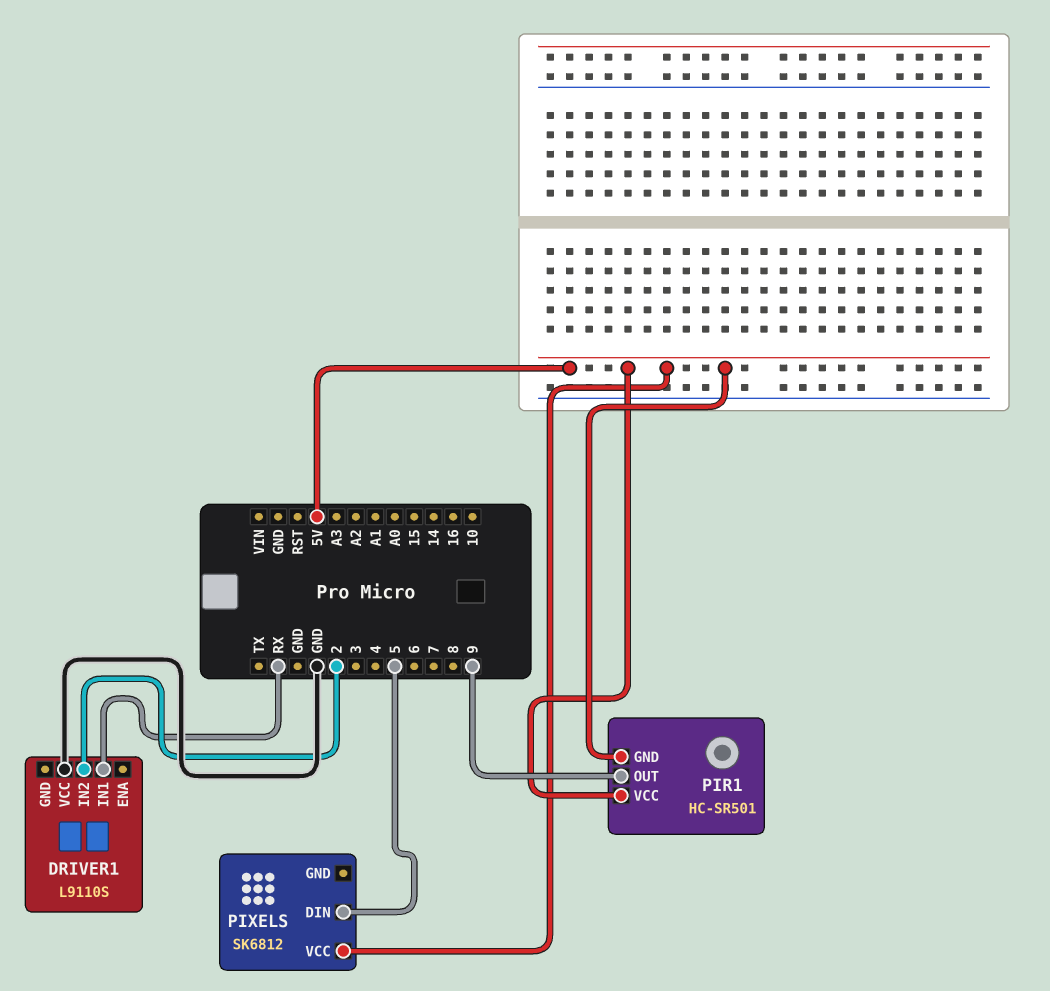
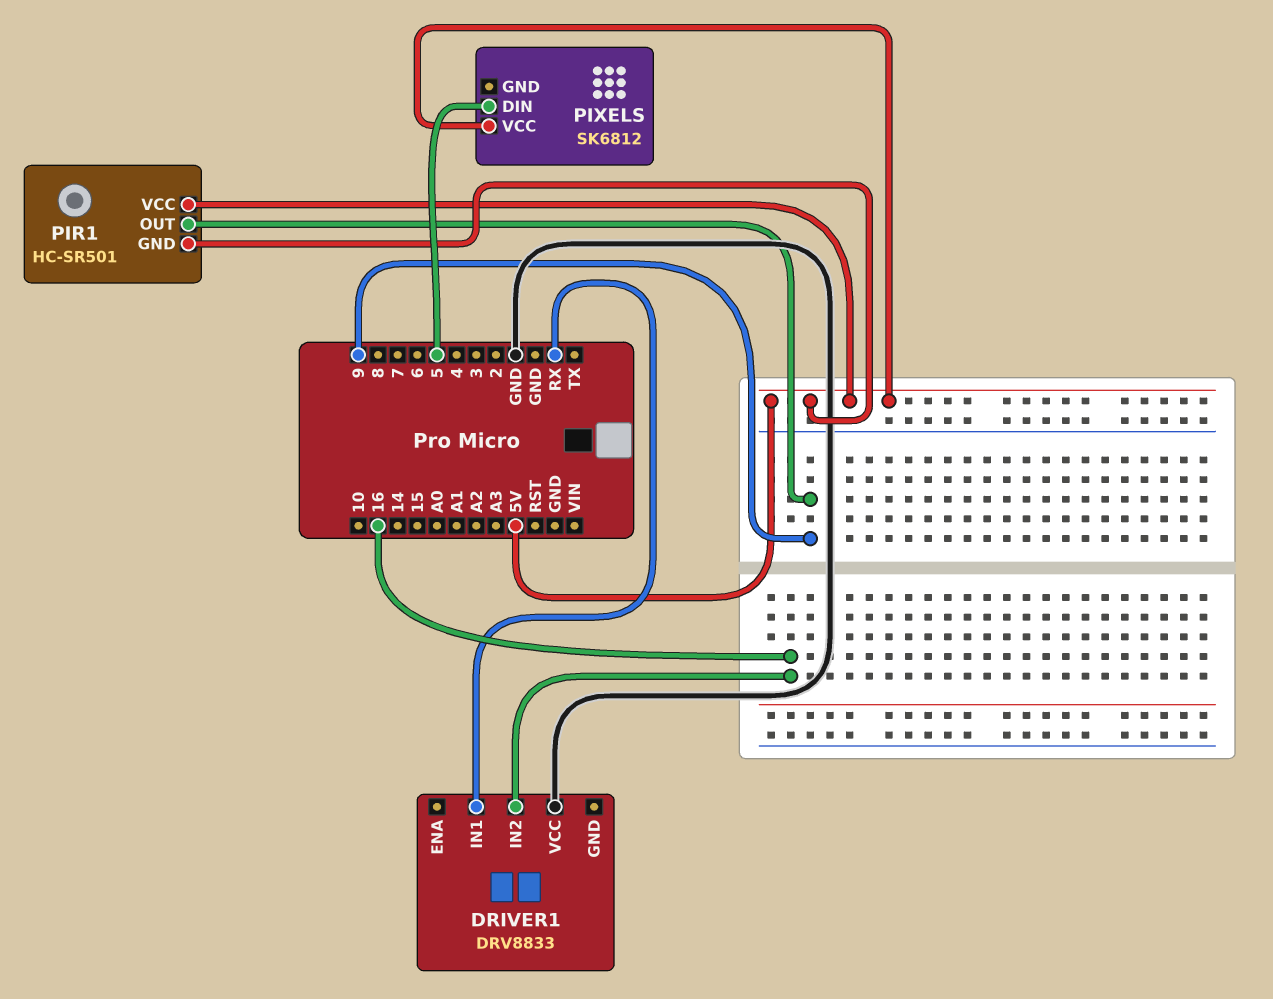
DRIVER1: L9110S -> DRV8833
DRIVER1 pin IN2: 2 -> 16

